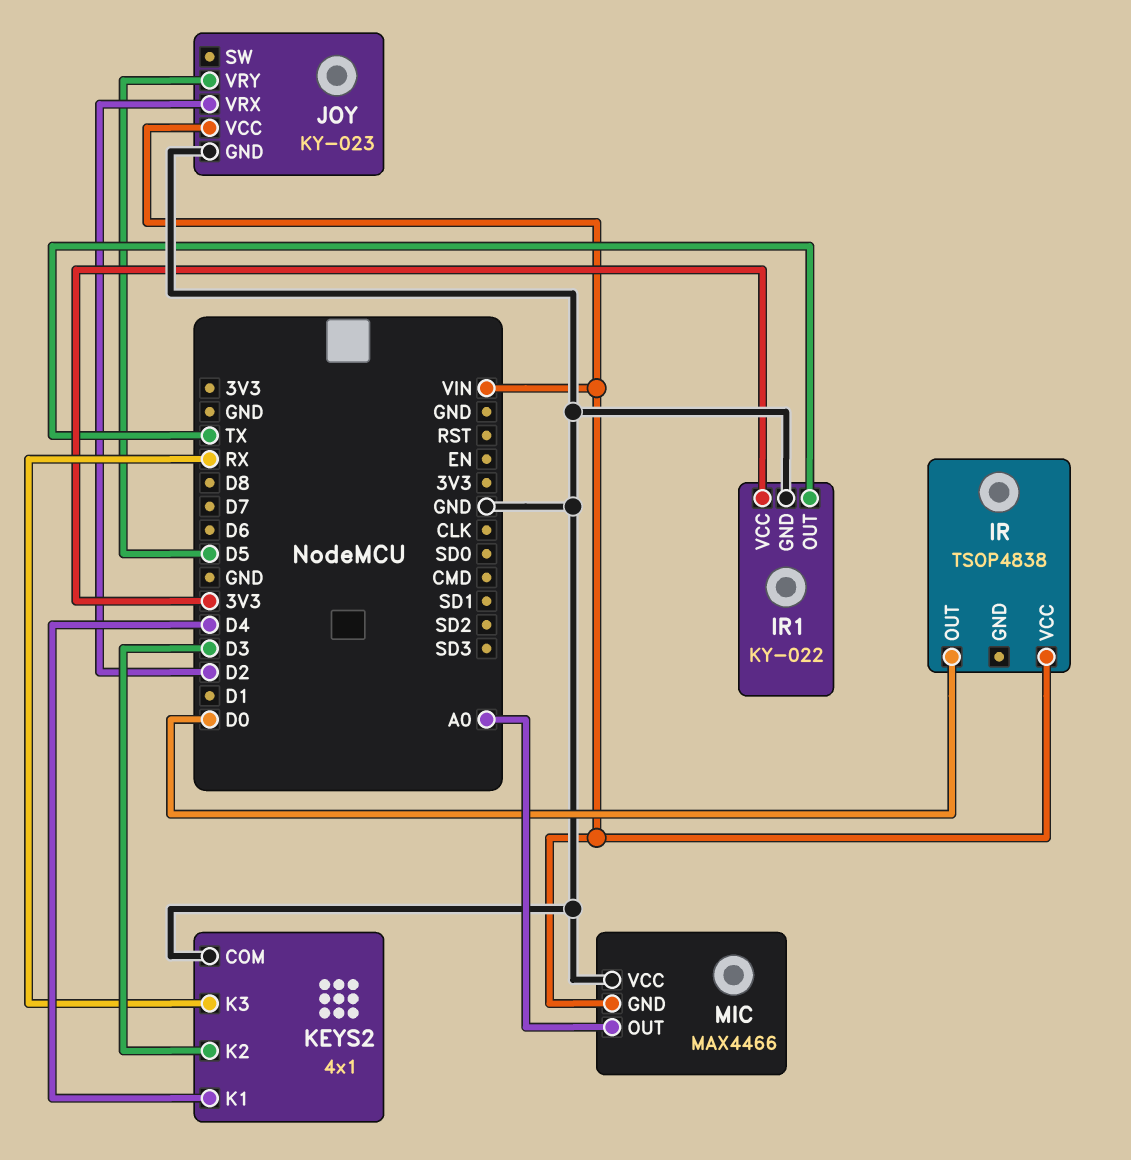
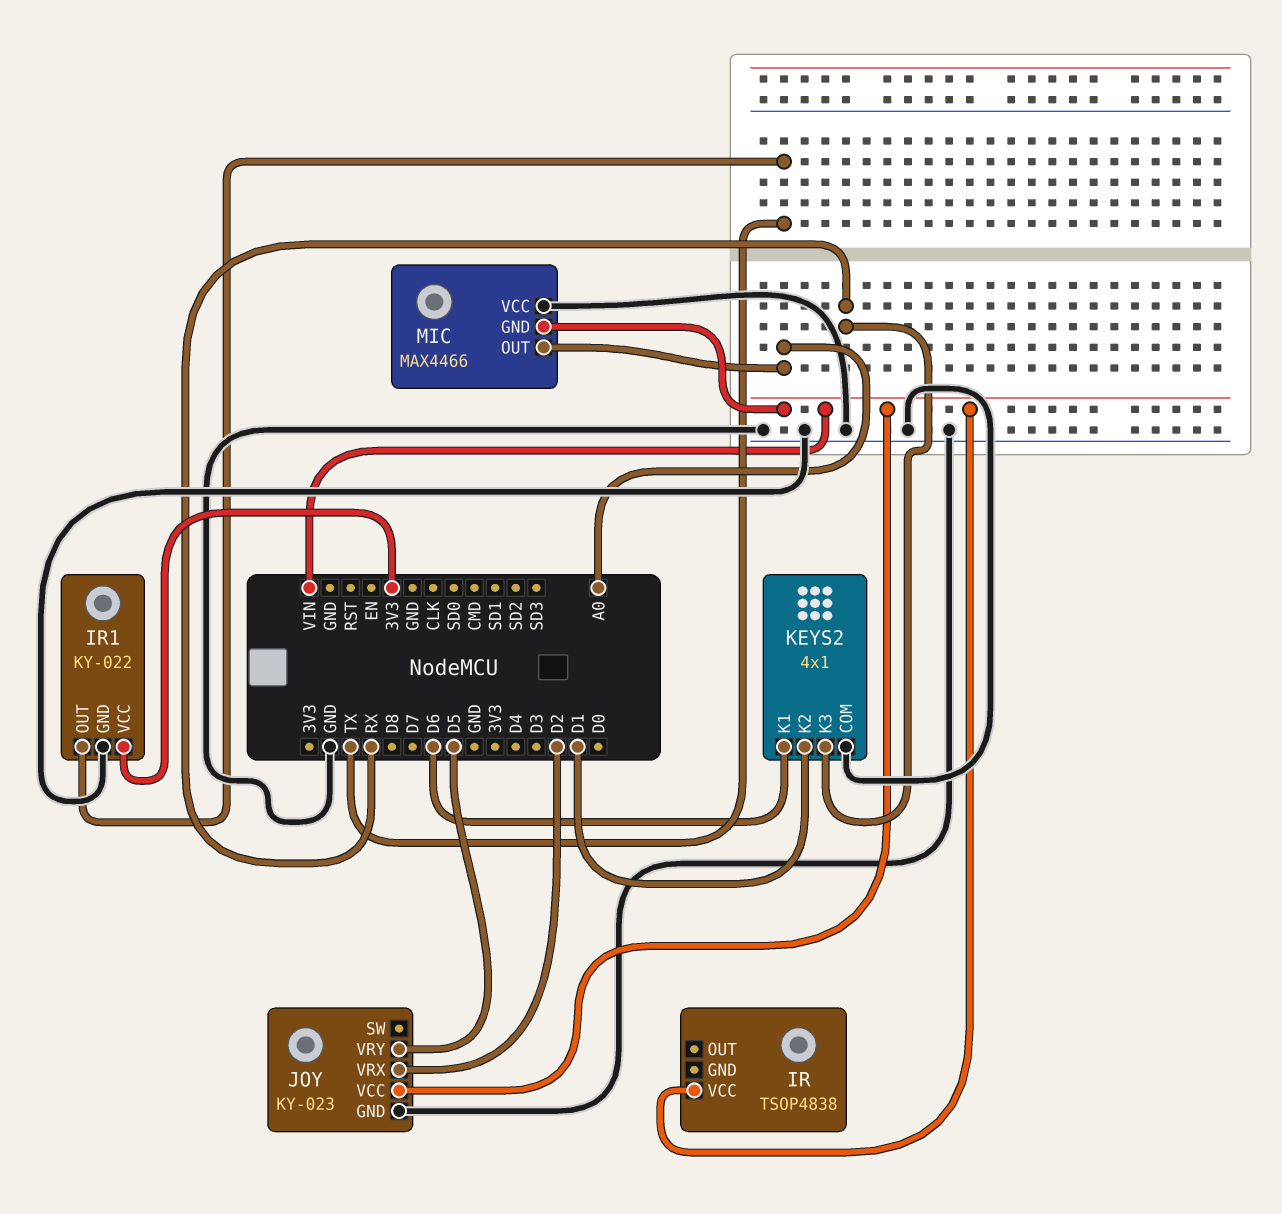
IR pin OUT: D0 -> none
KEYS2 pin K1: D4 -> D6
KEYS2 pin K2: D3 -> D1

